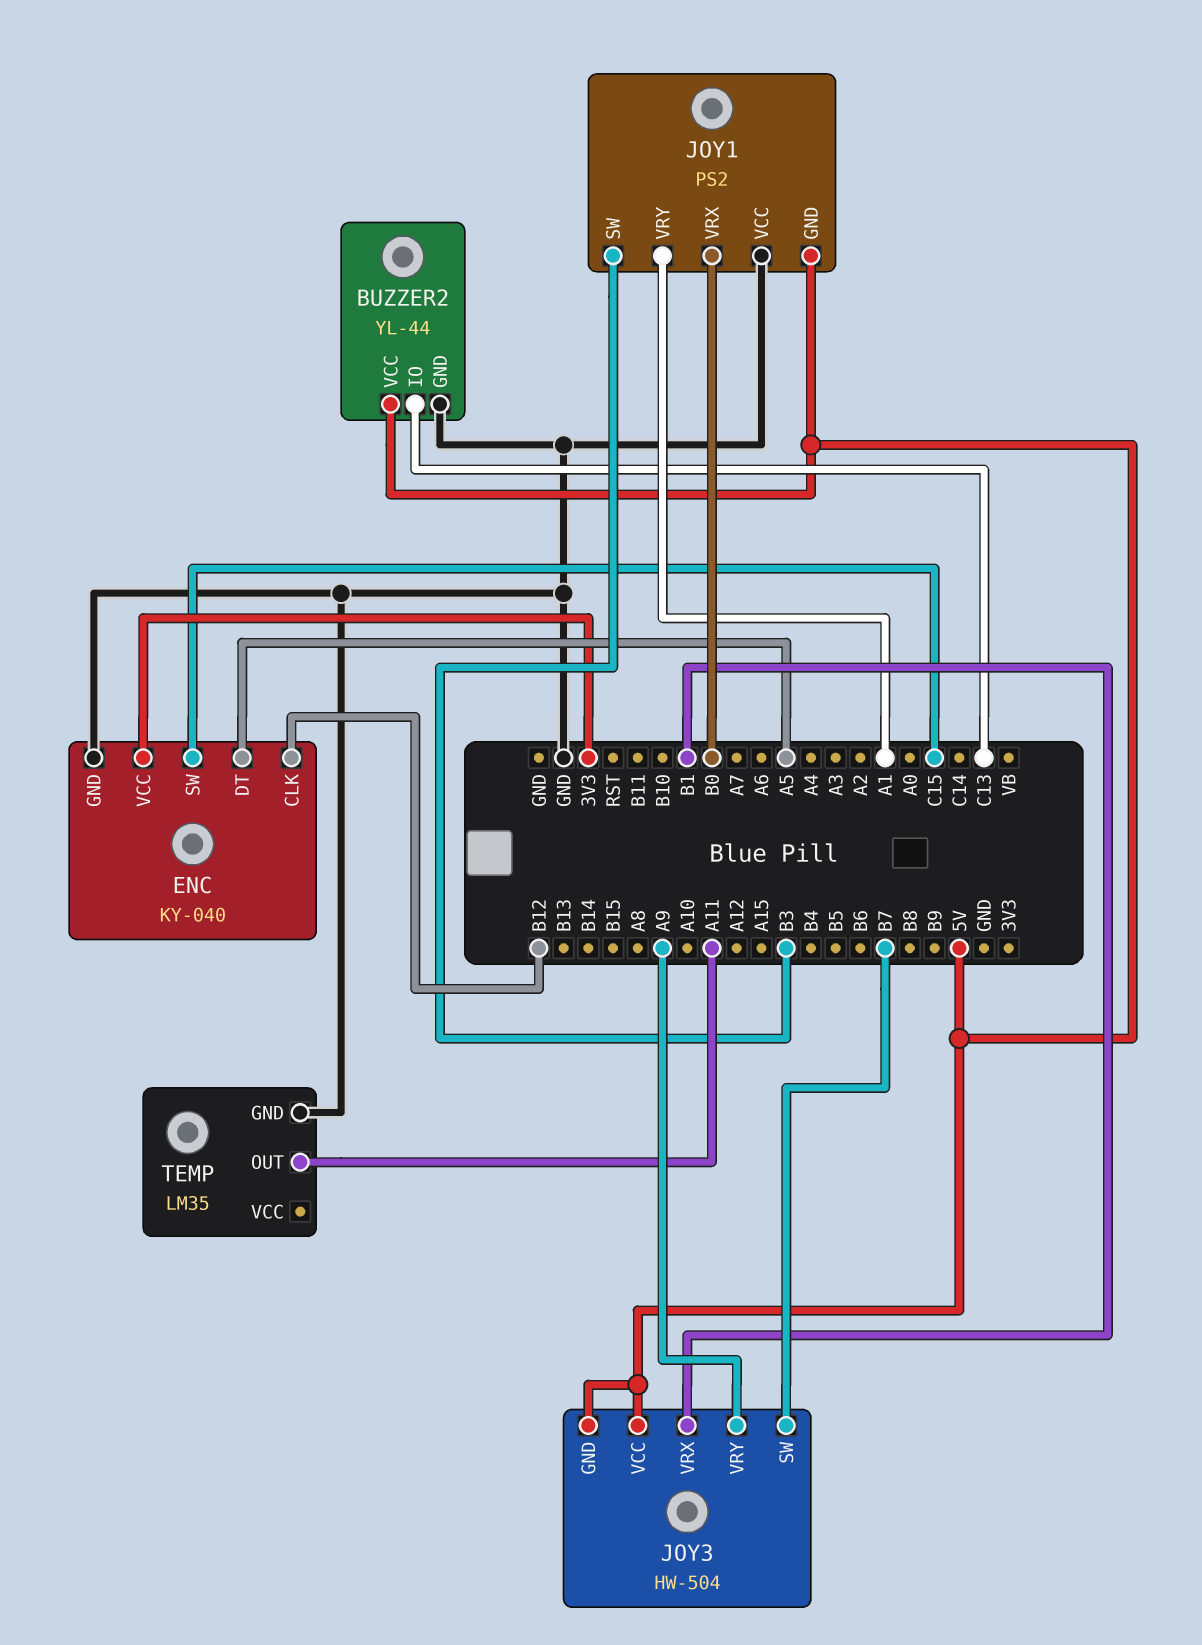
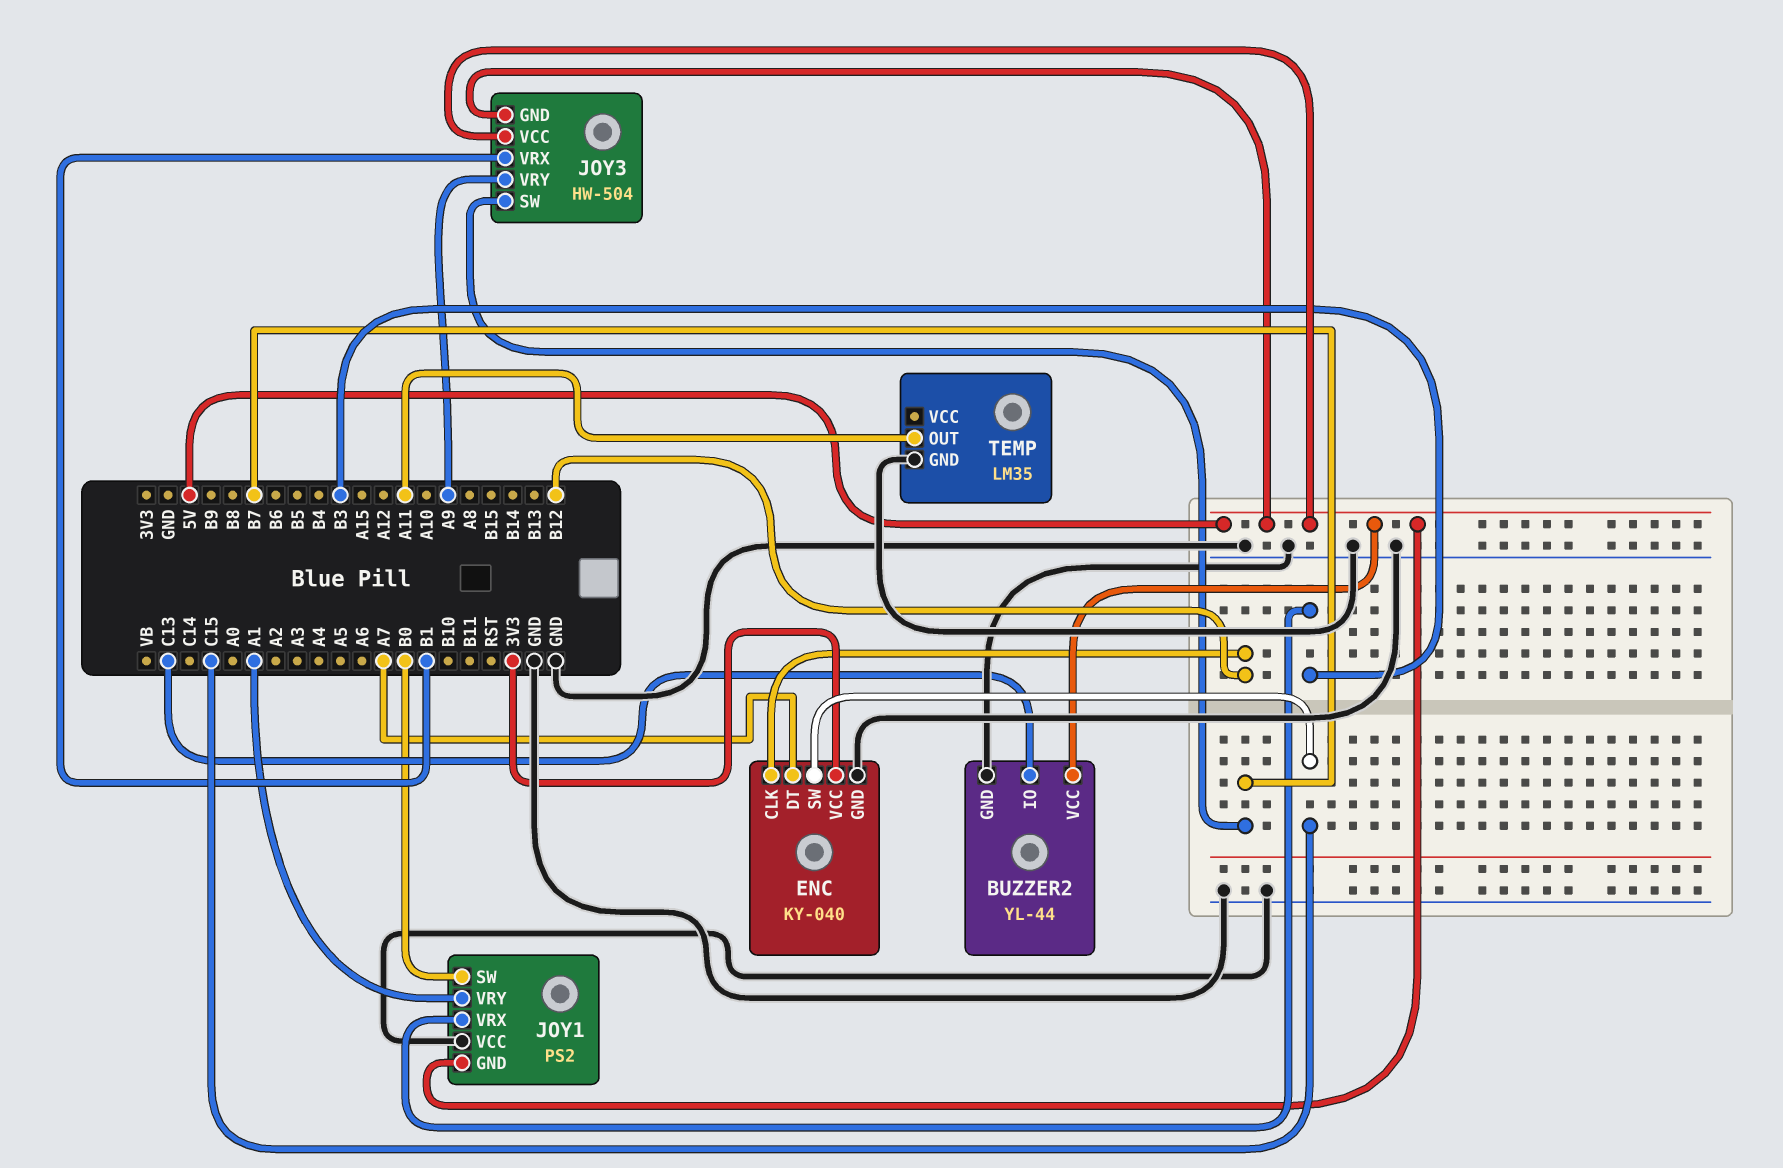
ENC pin DT: A5 -> A7
JOY1 pin SW: B3 -> B0
JOY1 pin VRX: B0 -> B3

